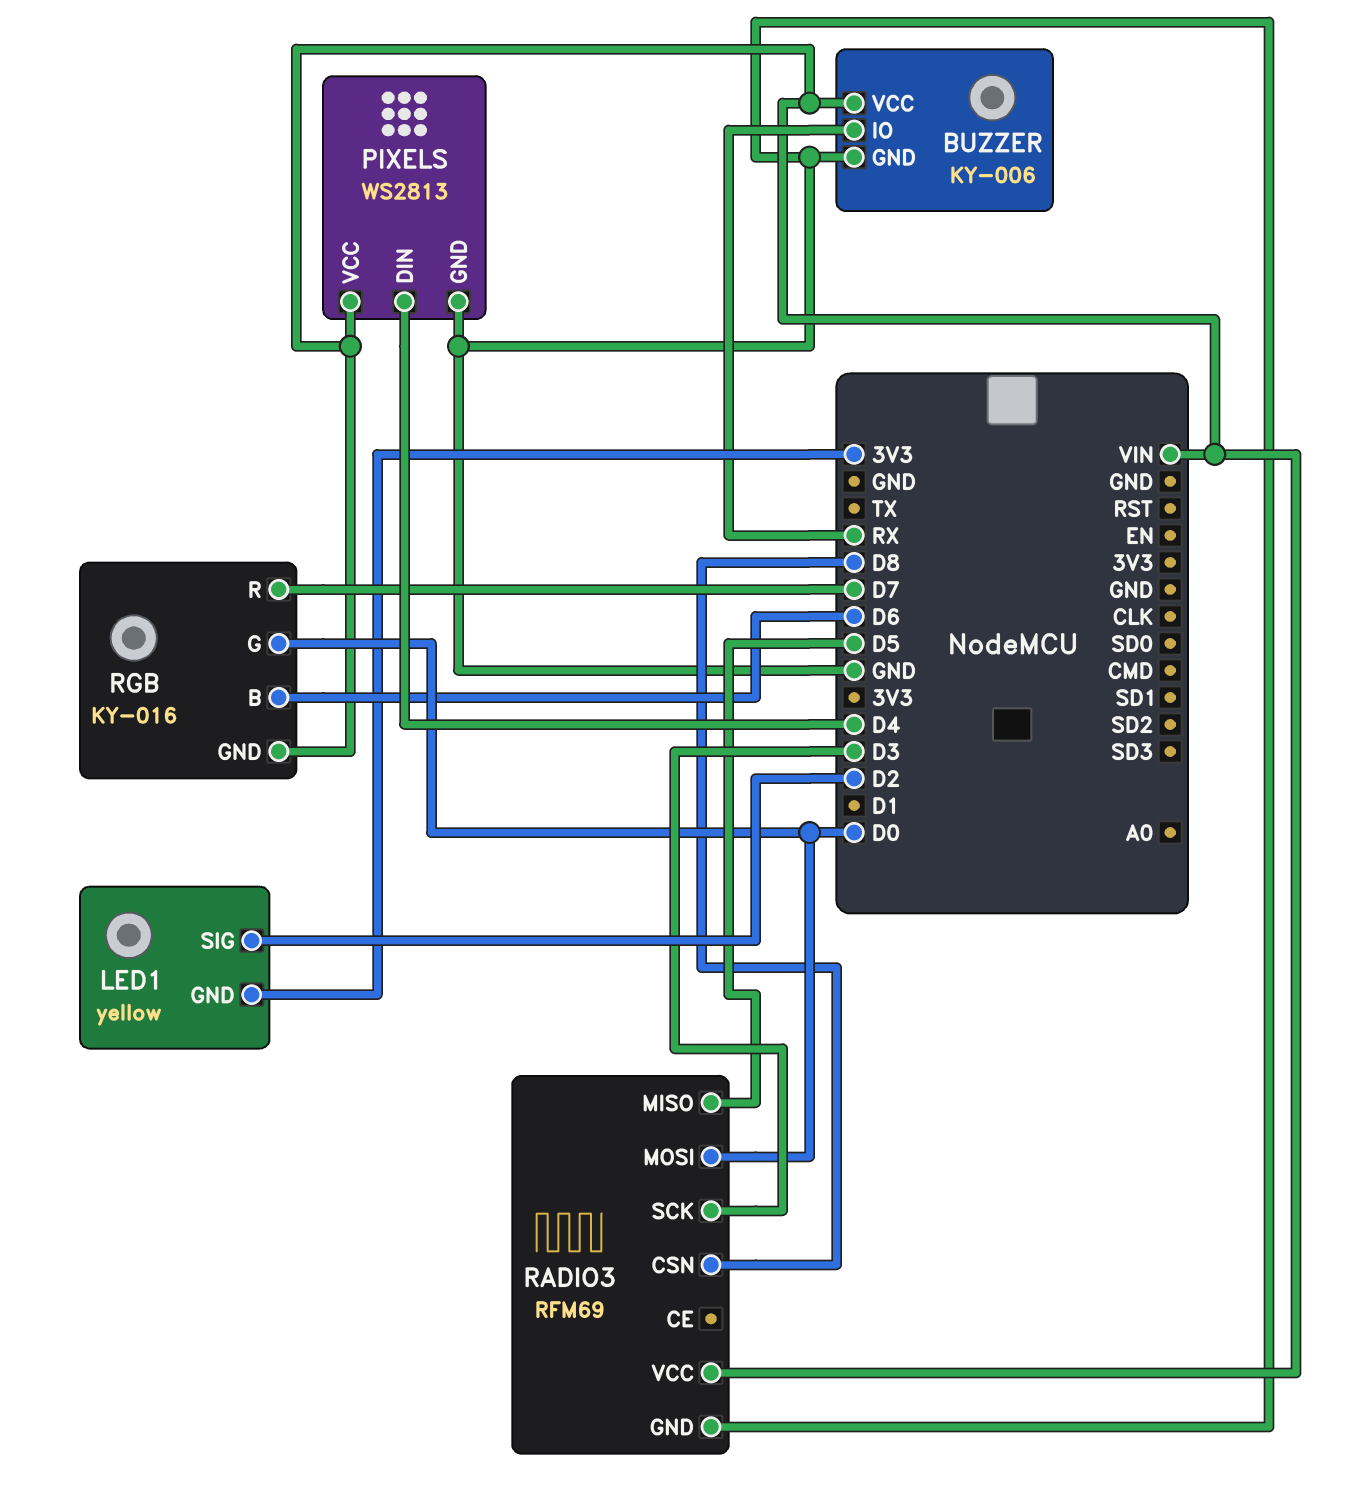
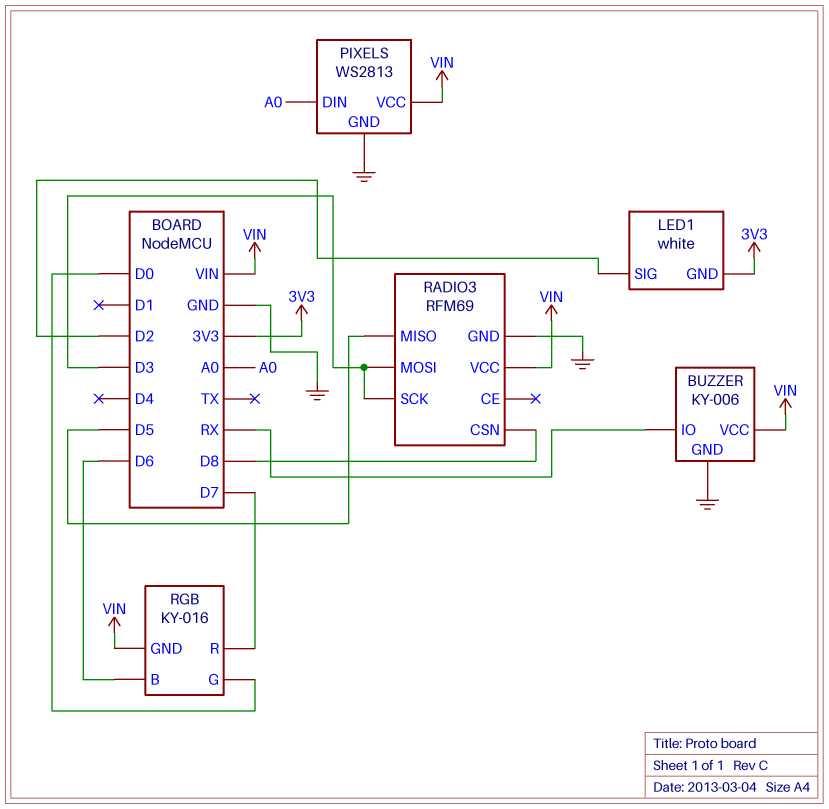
LED1: yellow -> white
PIXELS pin DIN: D4 -> A0
RADIO3 pin MOSI: D0 -> D3

